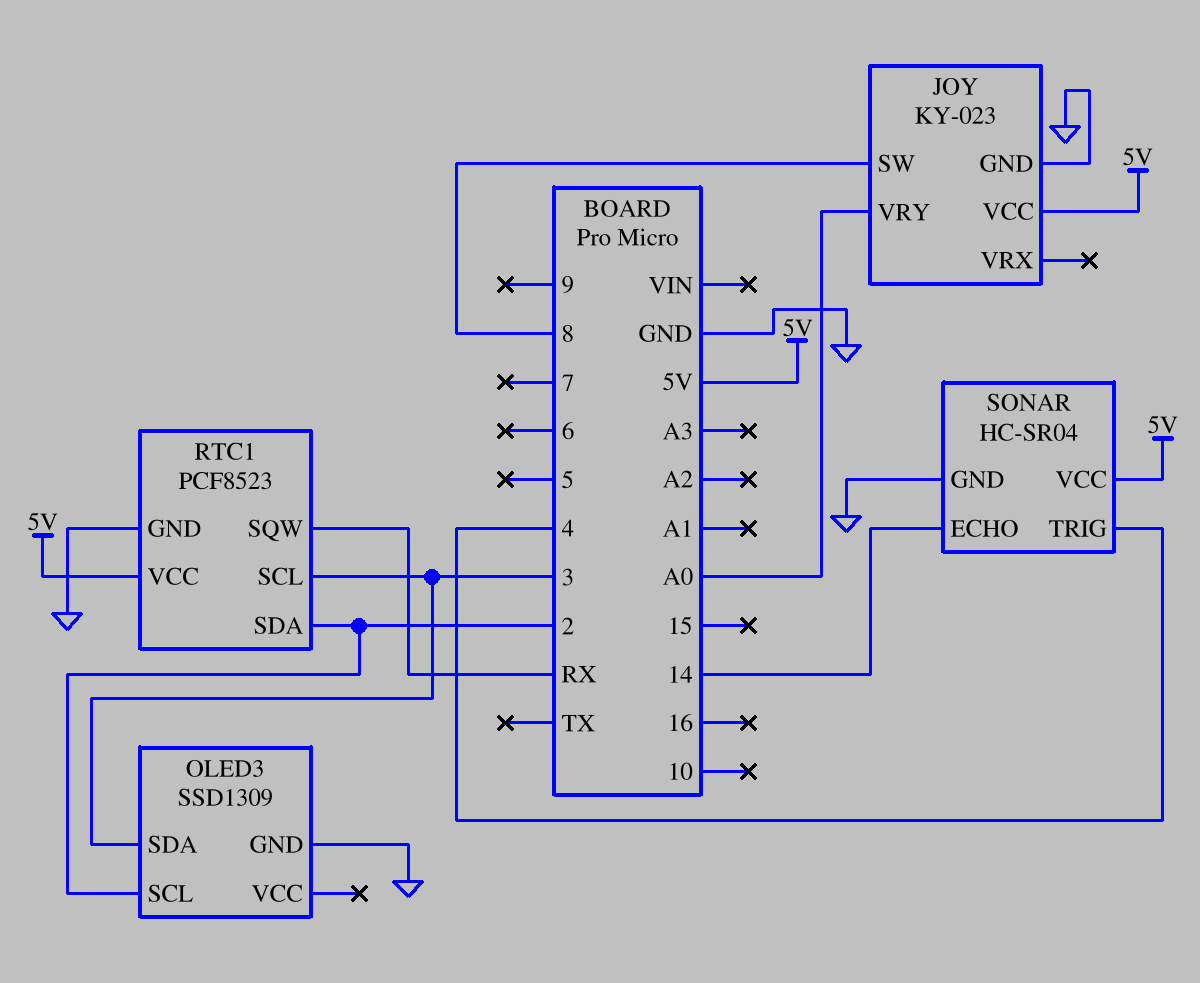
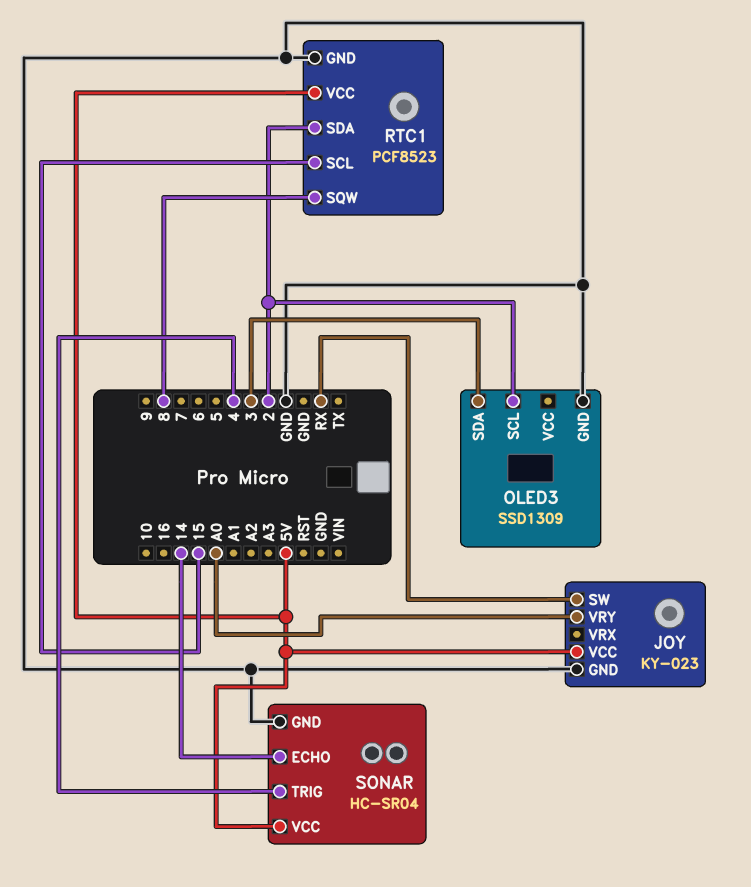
JOY pin SW: 8 -> RX
RTC1 pin SCL: 3 -> 15
RTC1 pin SQW: RX -> 8

